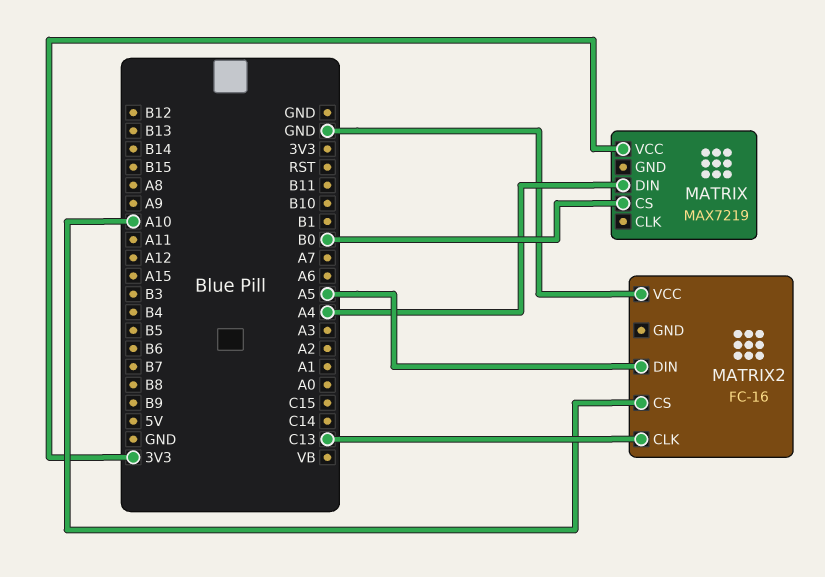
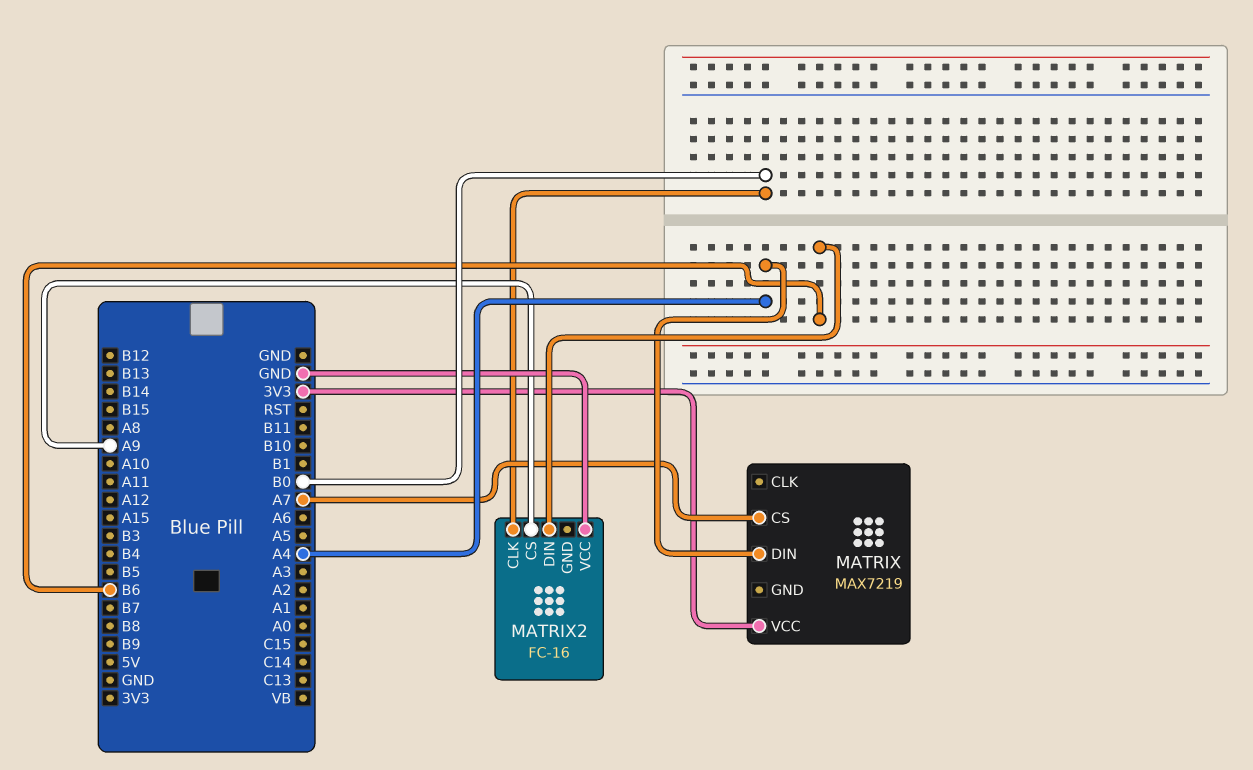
MATRIX pin CS: B0 -> A7
MATRIX2 pin CLK: C13 -> B0
MATRIX2 pin CS: A10 -> A9
MATRIX2 pin DIN: A5 -> B6

